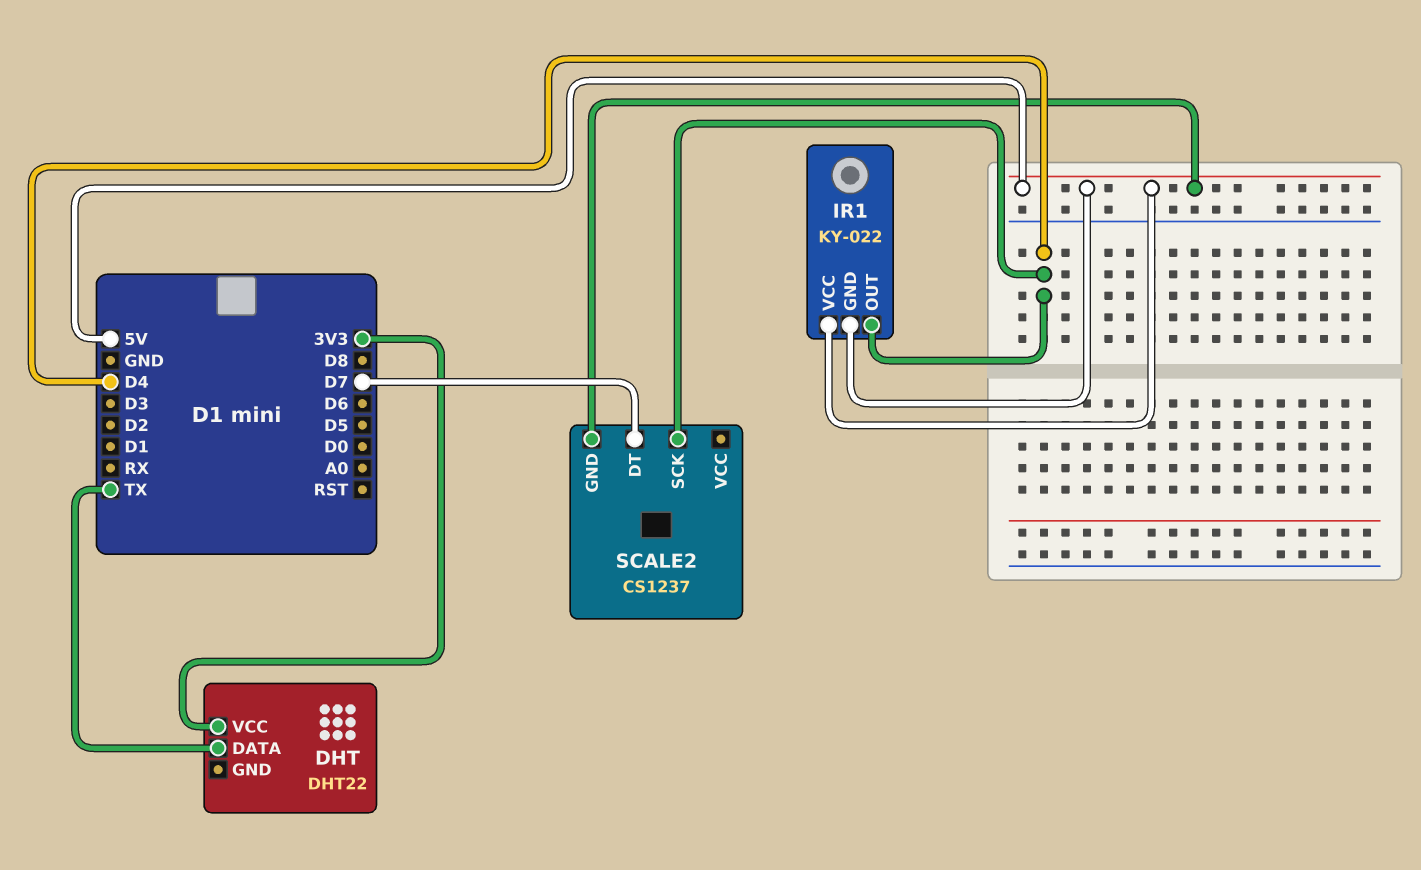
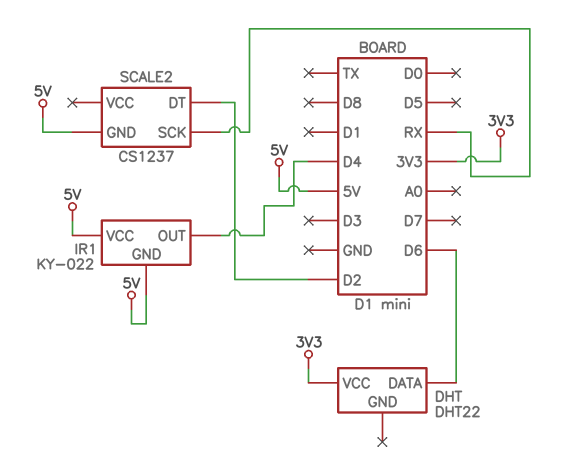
DHT pin DATA: TX -> D6
SCALE2 pin DT: D7 -> D2
SCALE2 pin SCK: D4 -> RX

